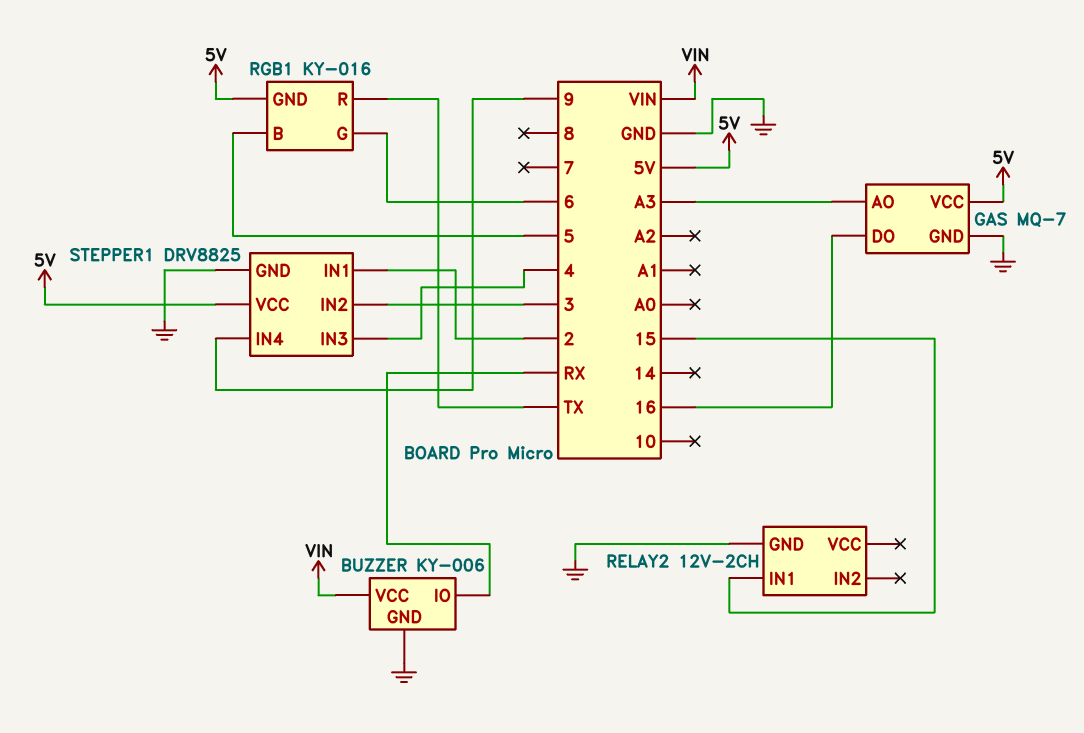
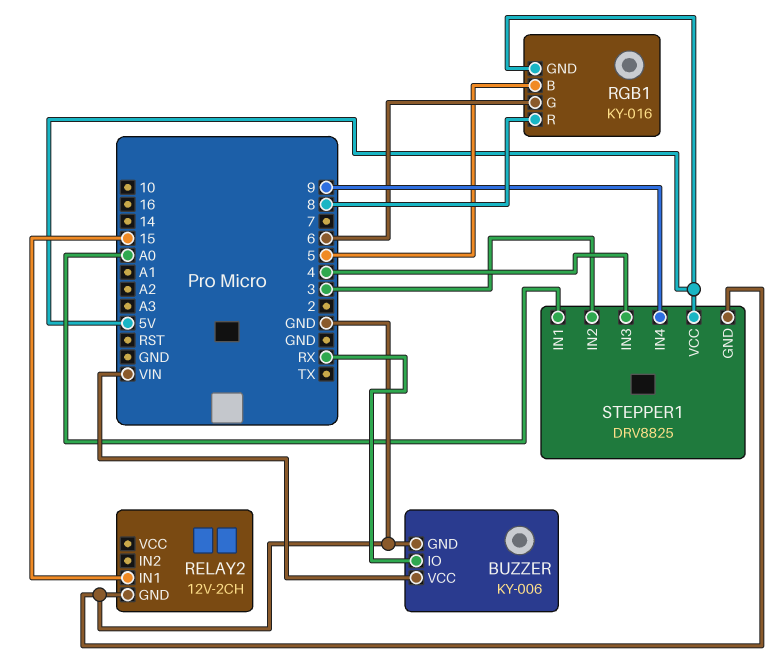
GAS: MQ-7 -> none
GAS pin AO: A3 -> none
GAS pin DO: 16 -> none
GAS pin GND: GND -> none
GAS pin VCC: 5V -> none
RGB1 pin R: TX -> 8
STEPPER1 pin IN1: 2 -> A0

